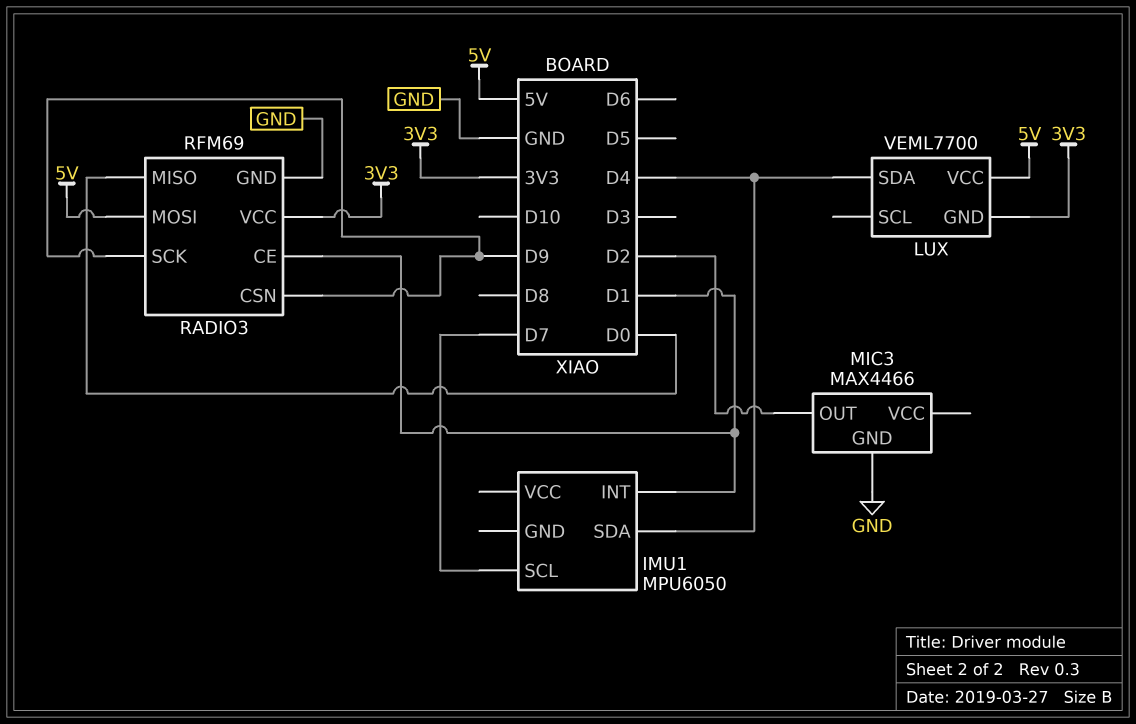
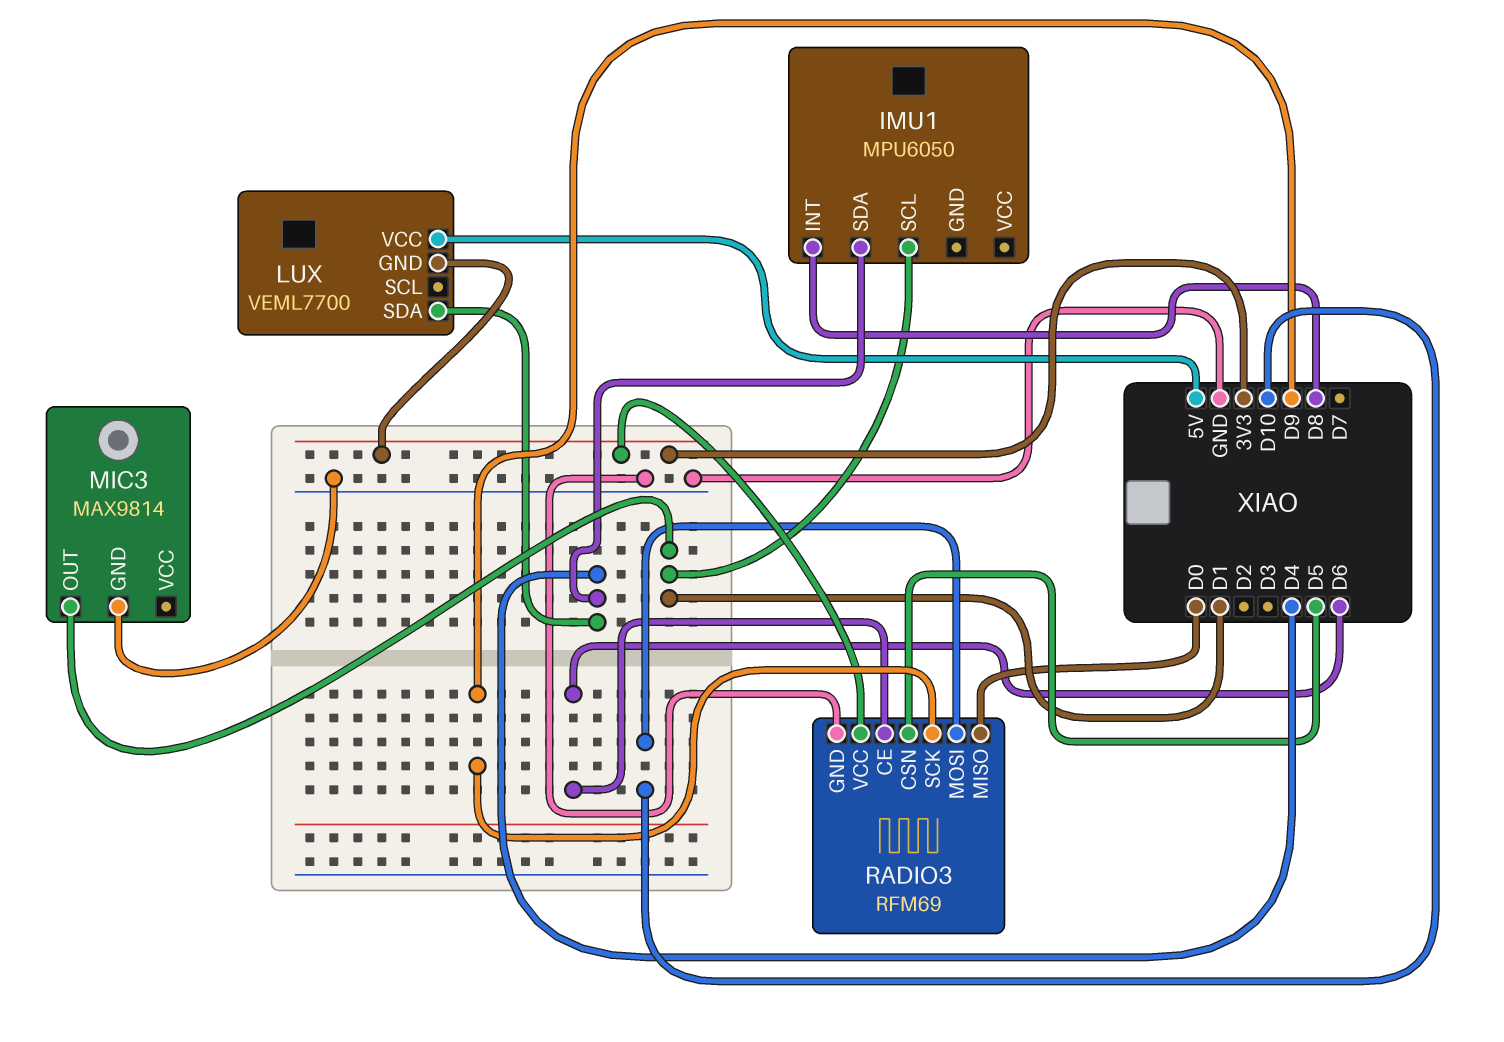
IMU1 pin INT: D1 -> D8
IMU1 pin SCL: D7 -> D1
MIC3: MAX4466 -> MAX9814
MIC3 pin OUT: D2 -> D1
RADIO3 pin CE: D1 -> D6
RADIO3 pin CSN: D9 -> D5
RADIO3 pin MOSI: 5V -> D10

